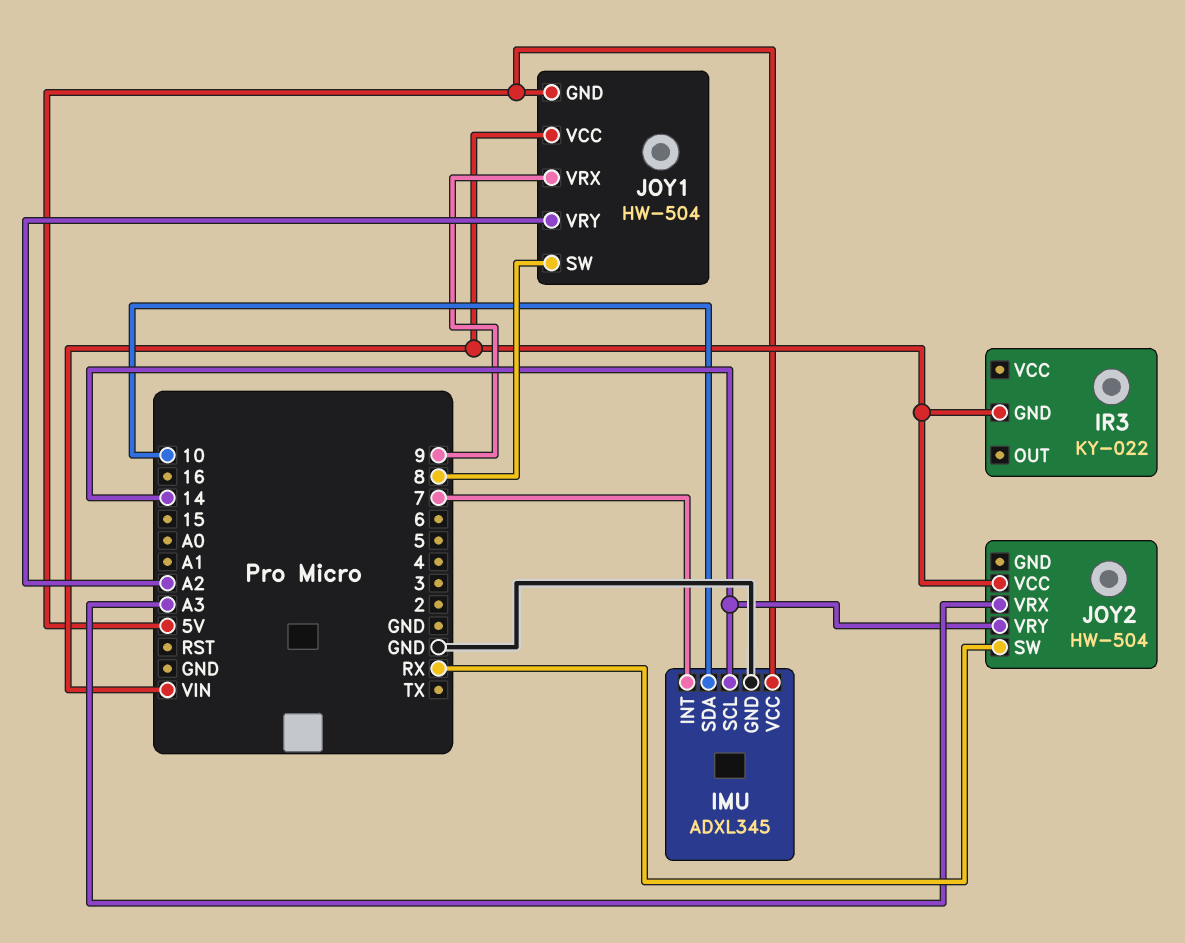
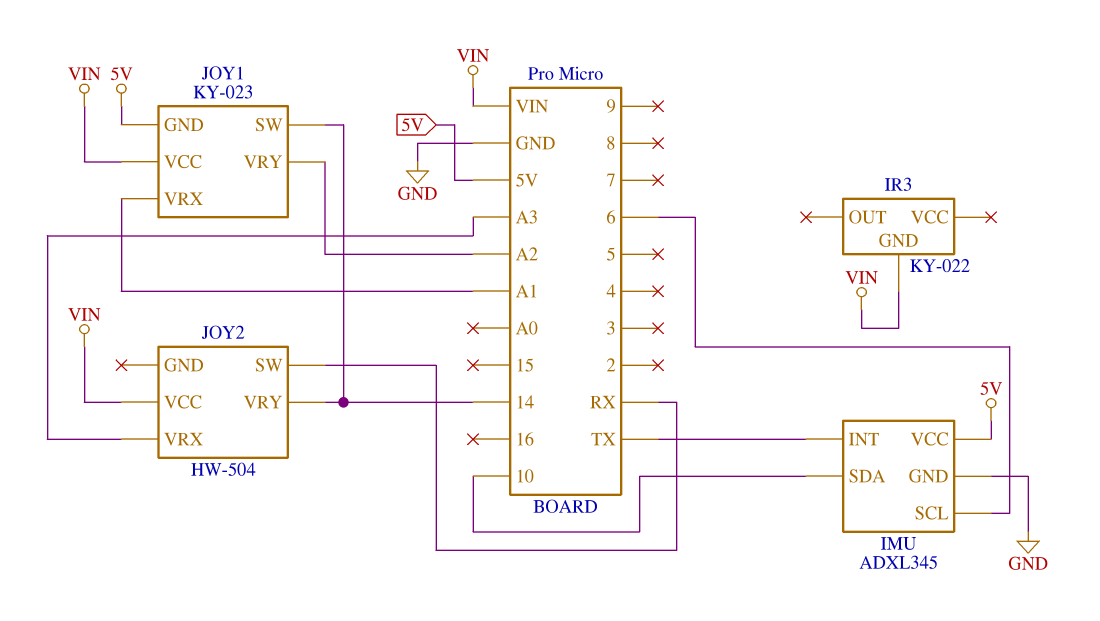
IMU pin INT: 7 -> TX
IMU pin SCL: 14 -> 6
JOY1: HW-504 -> KY-023
JOY1 pin SW: 8 -> 14
JOY1 pin VRX: 9 -> A1

